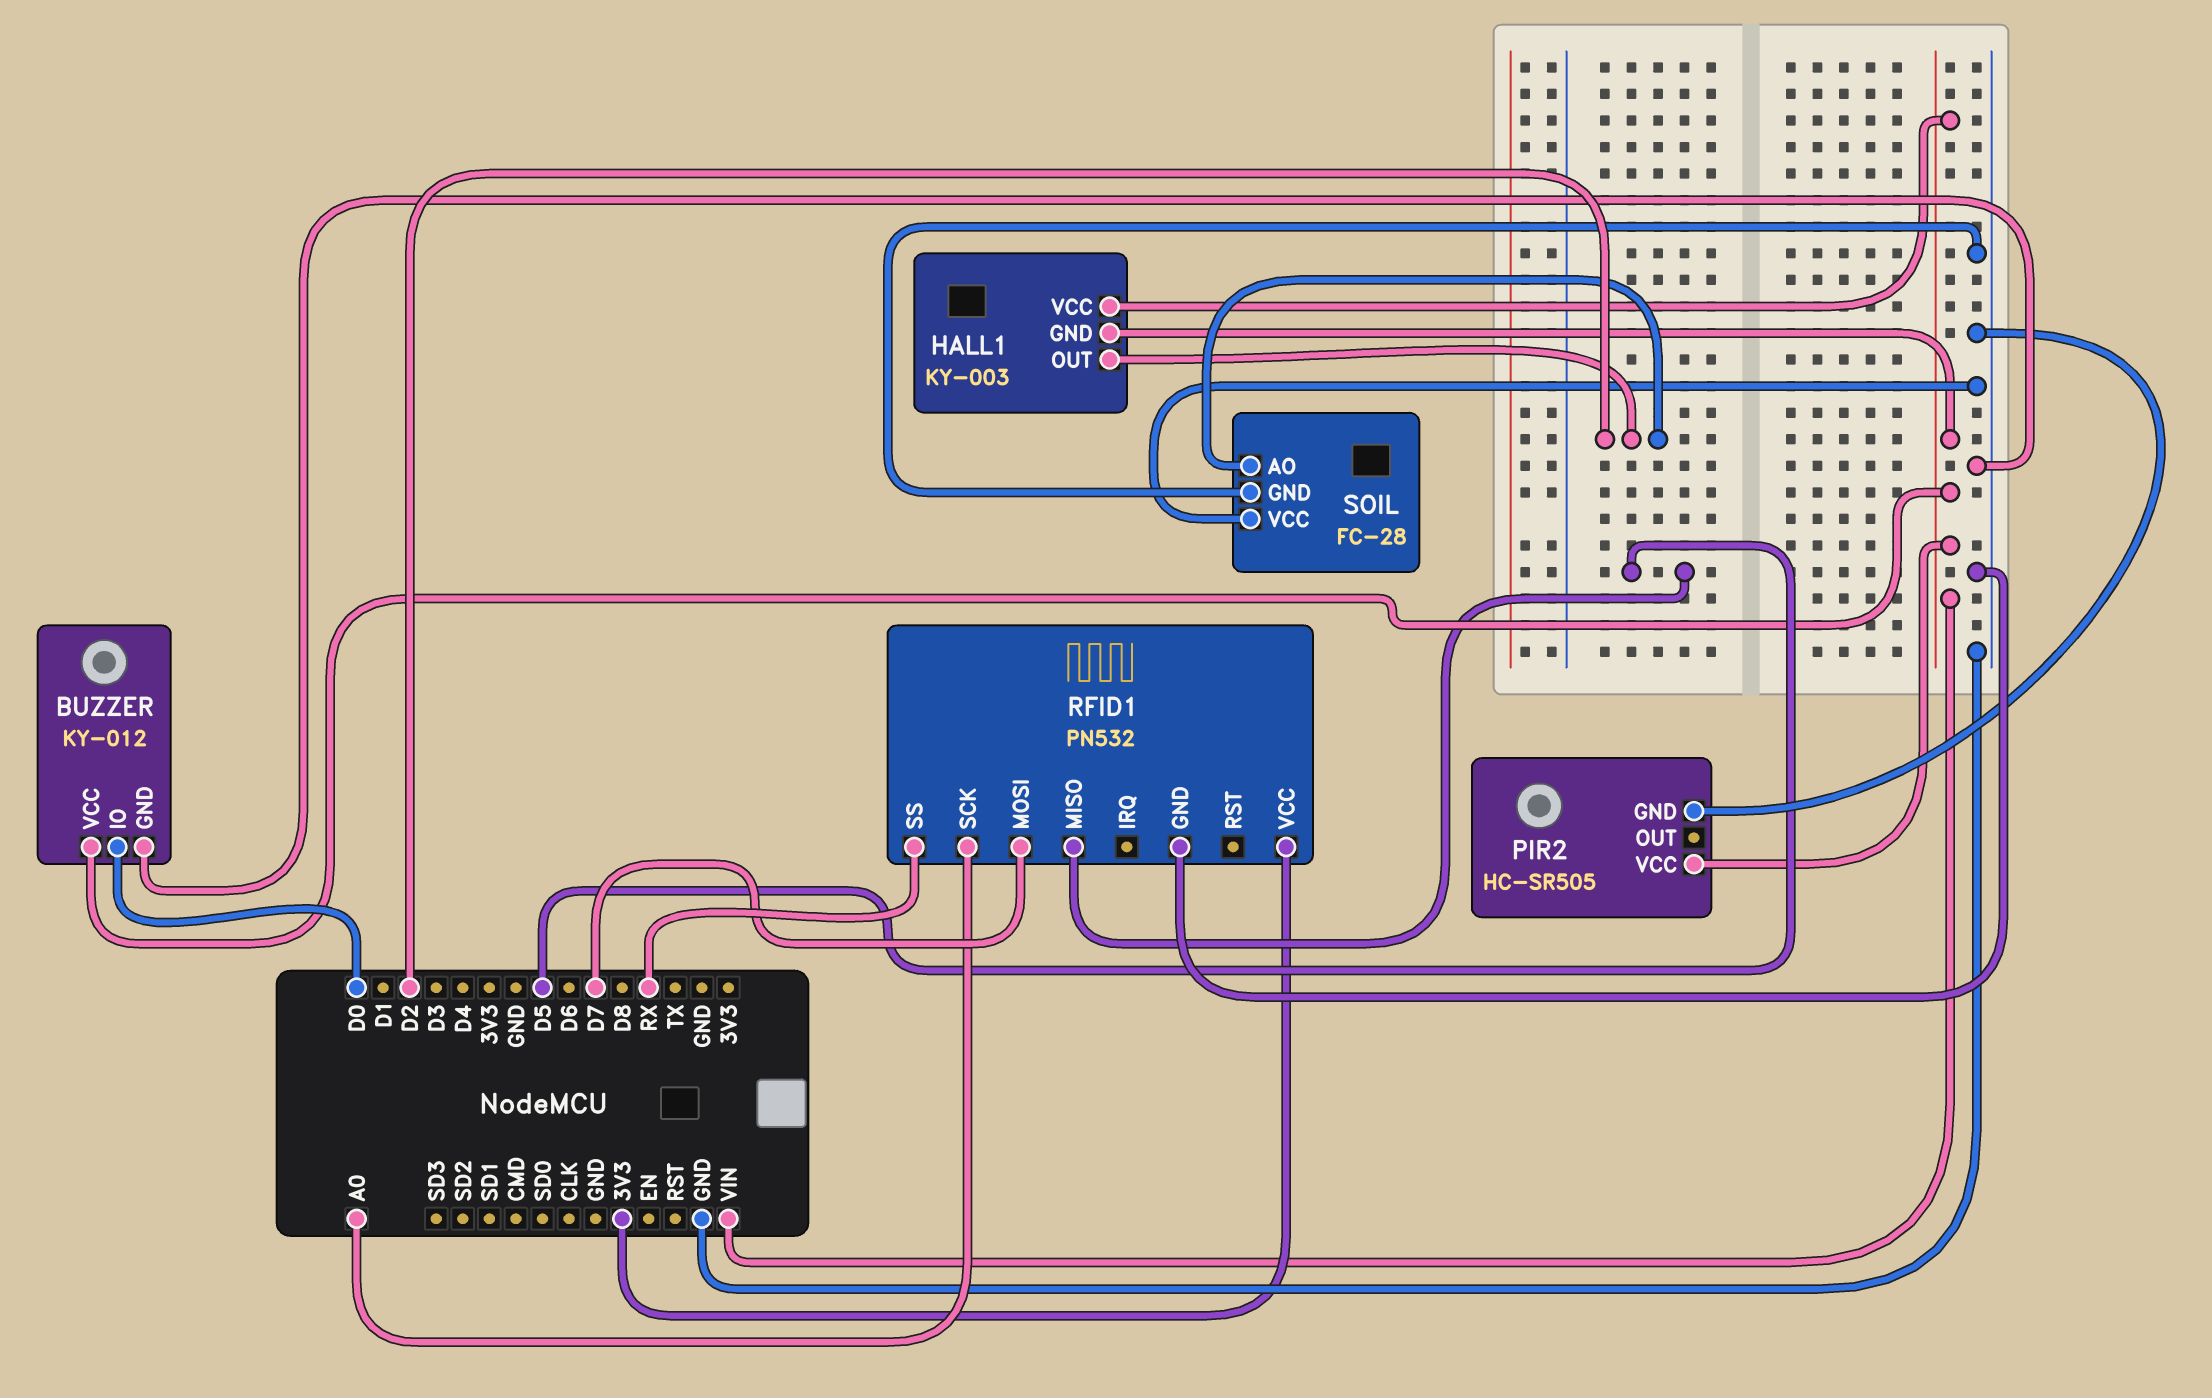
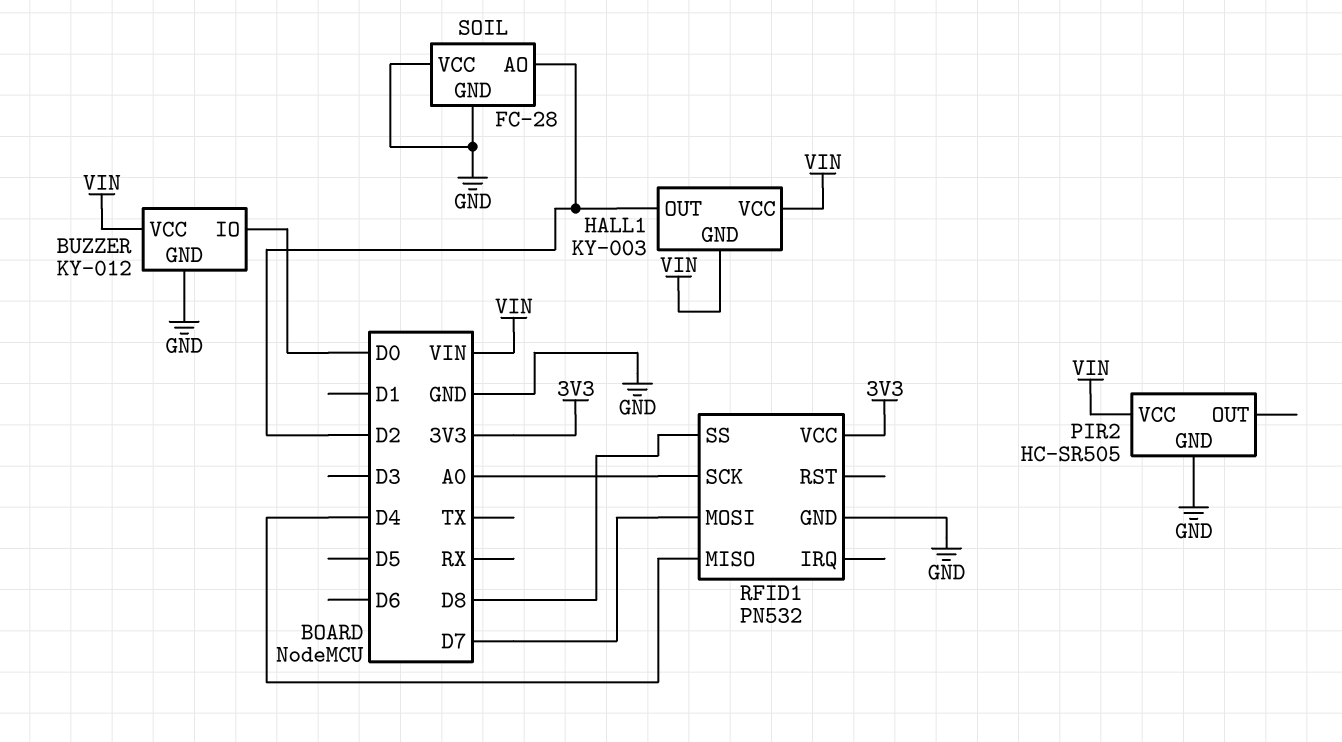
RFID1 pin MISO: D5 -> D4
RFID1 pin SS: RX -> D8

